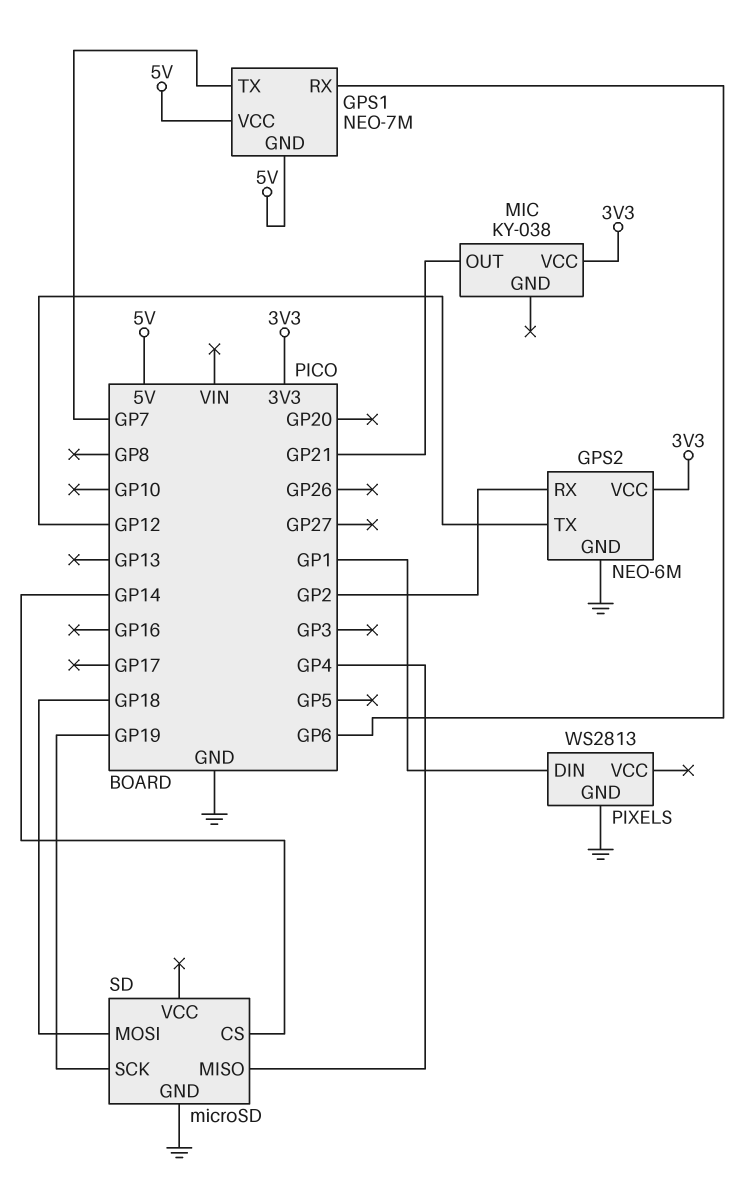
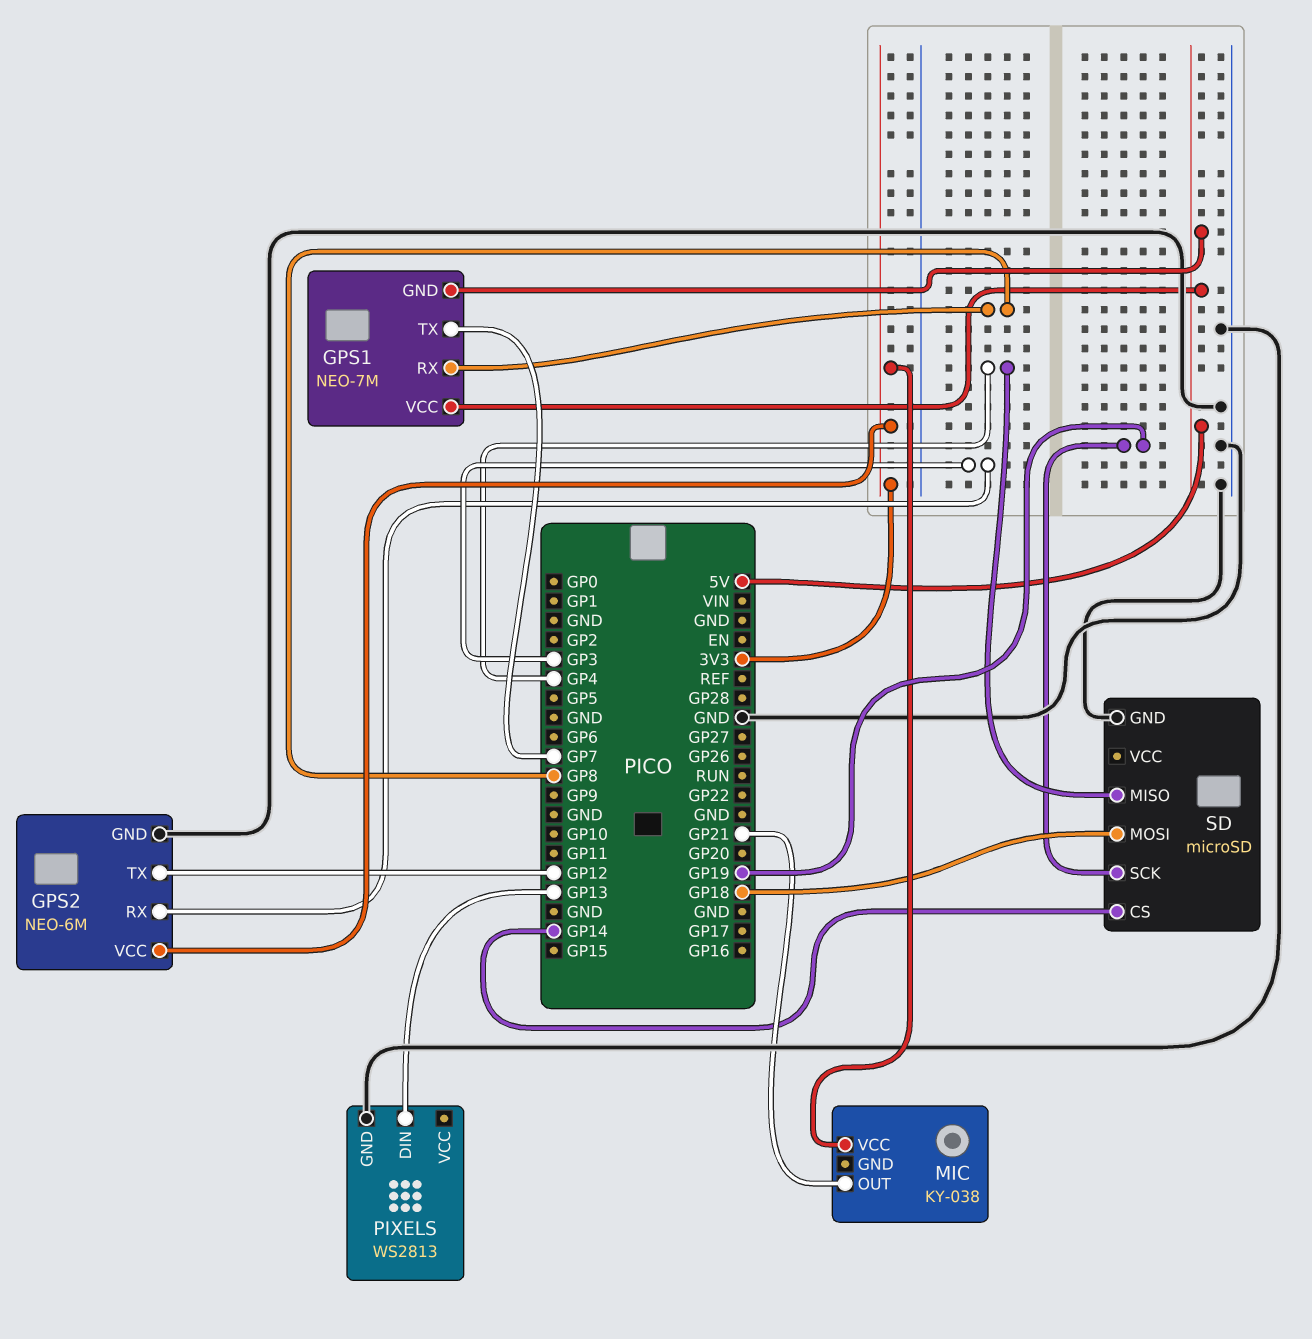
GPS1 pin RX: GP6 -> GP8
GPS2 pin RX: GP2 -> GP3
PIXELS pin DIN: GP1 -> GP13

